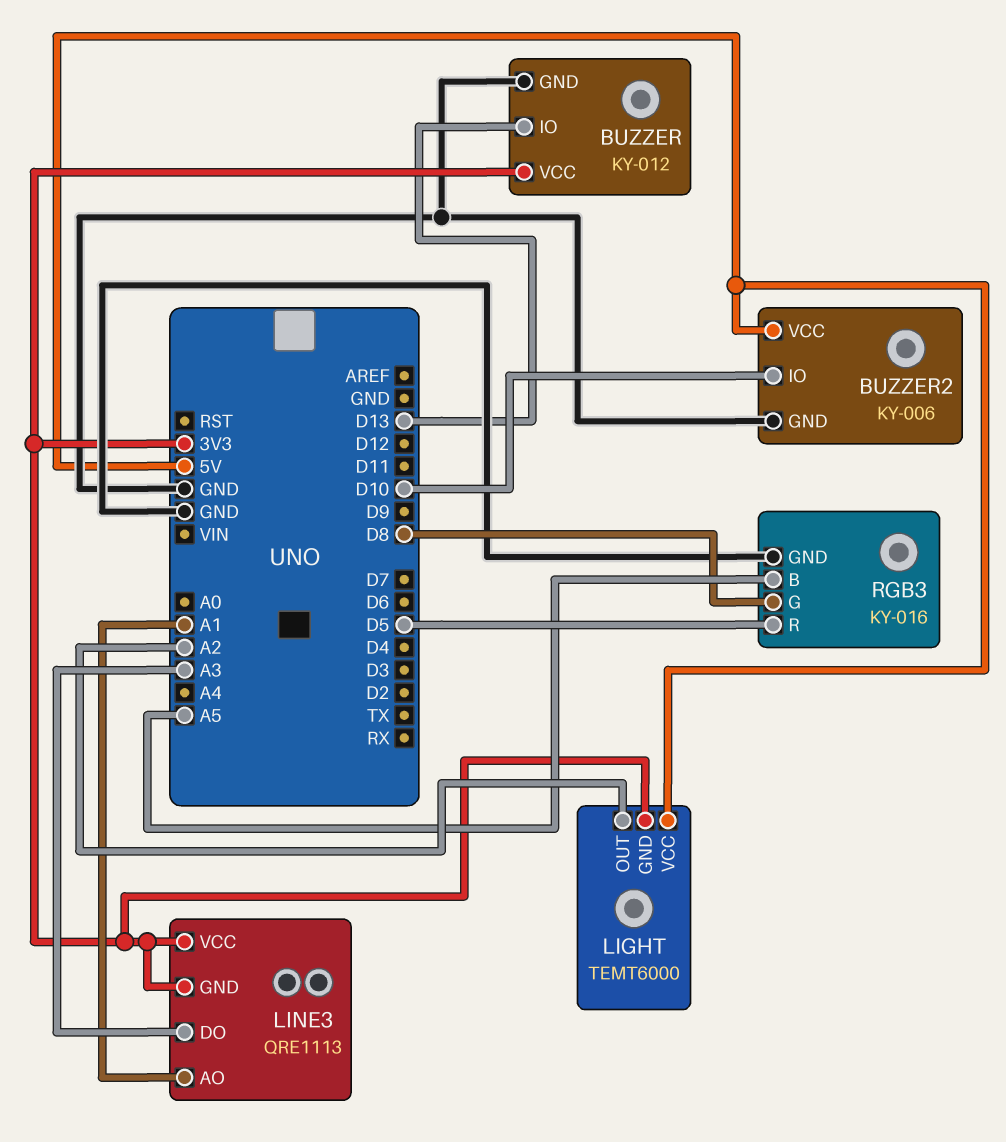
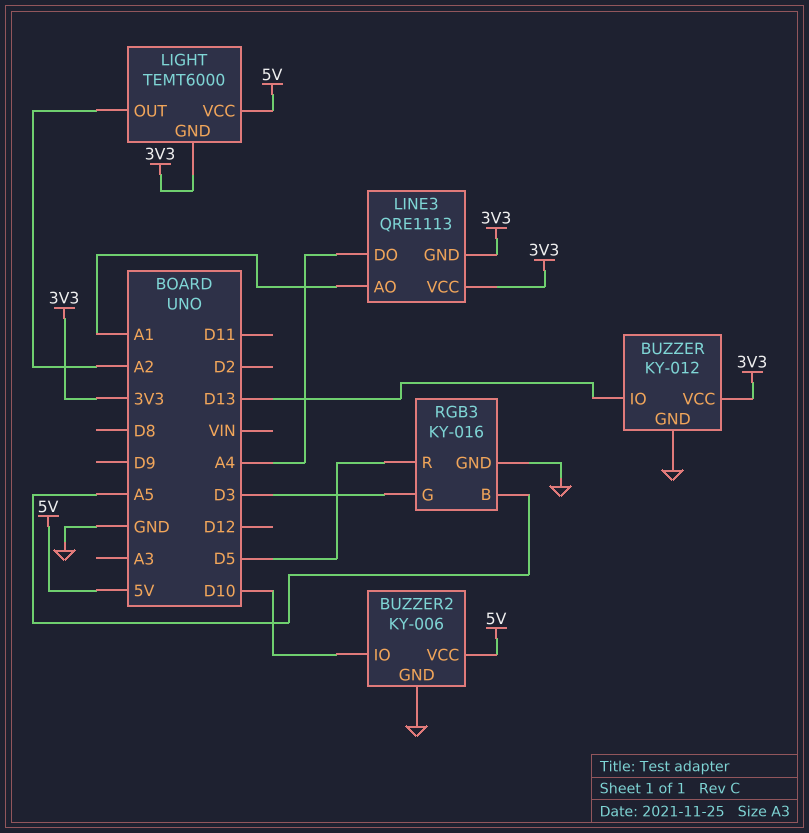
LINE3 pin DO: A3 -> A4
RGB3 pin G: D8 -> D3

